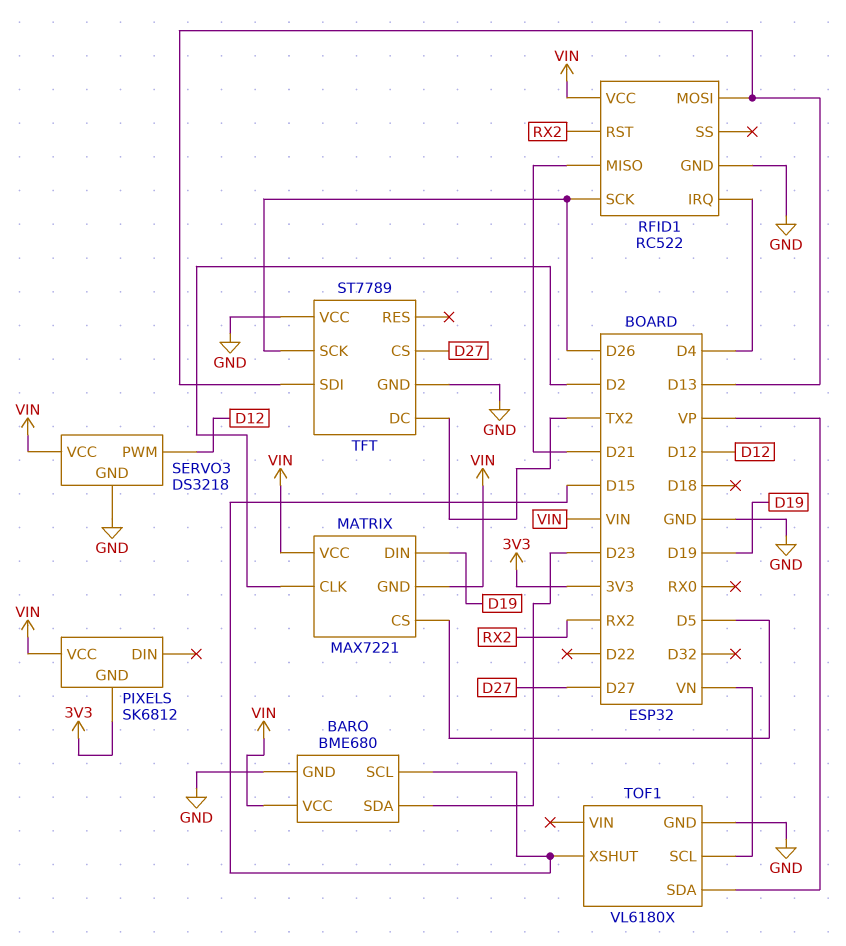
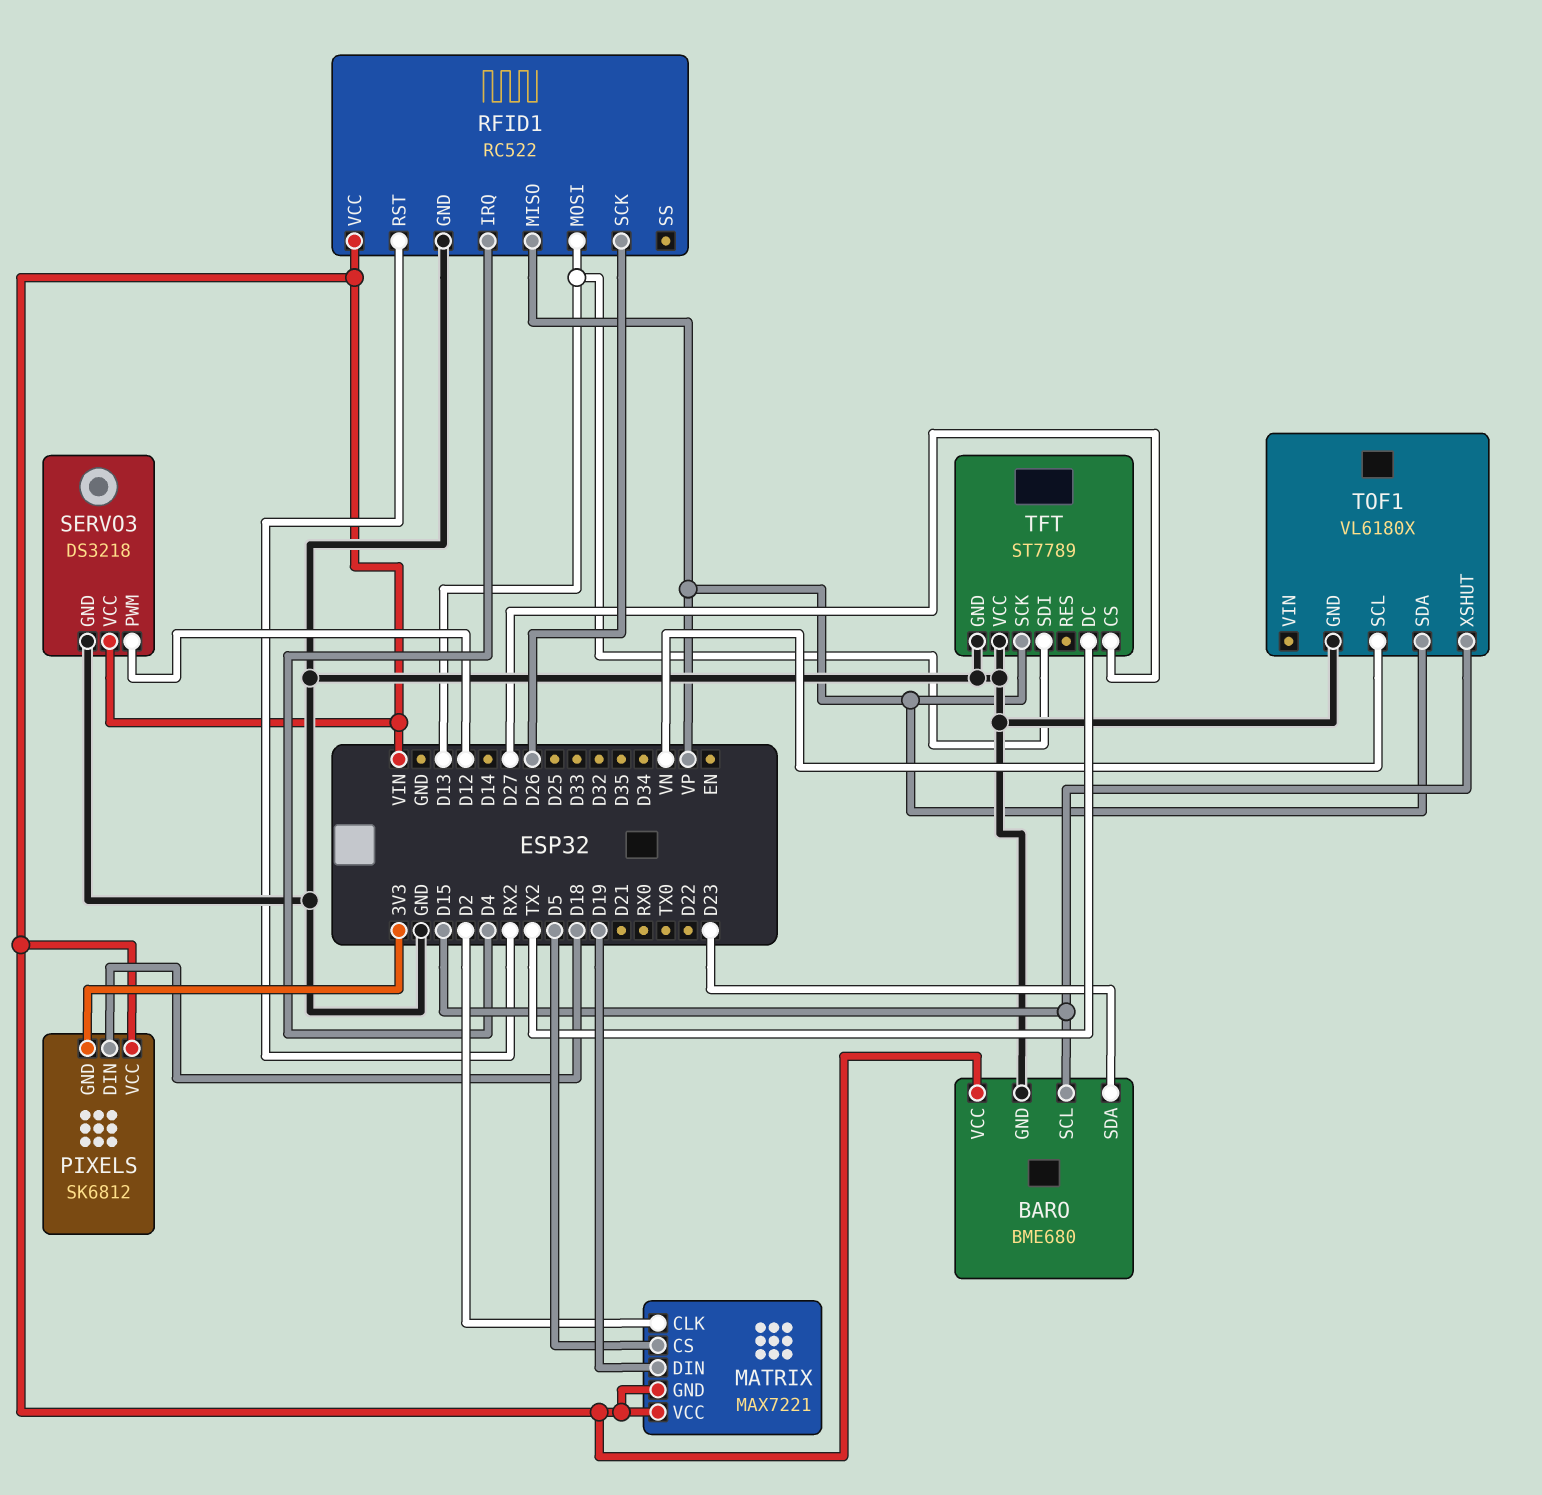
PIXELS pin DIN: none -> D18
RFID1 pin MISO: D21 -> VP
TFT pin SCK: D26 -> VP

